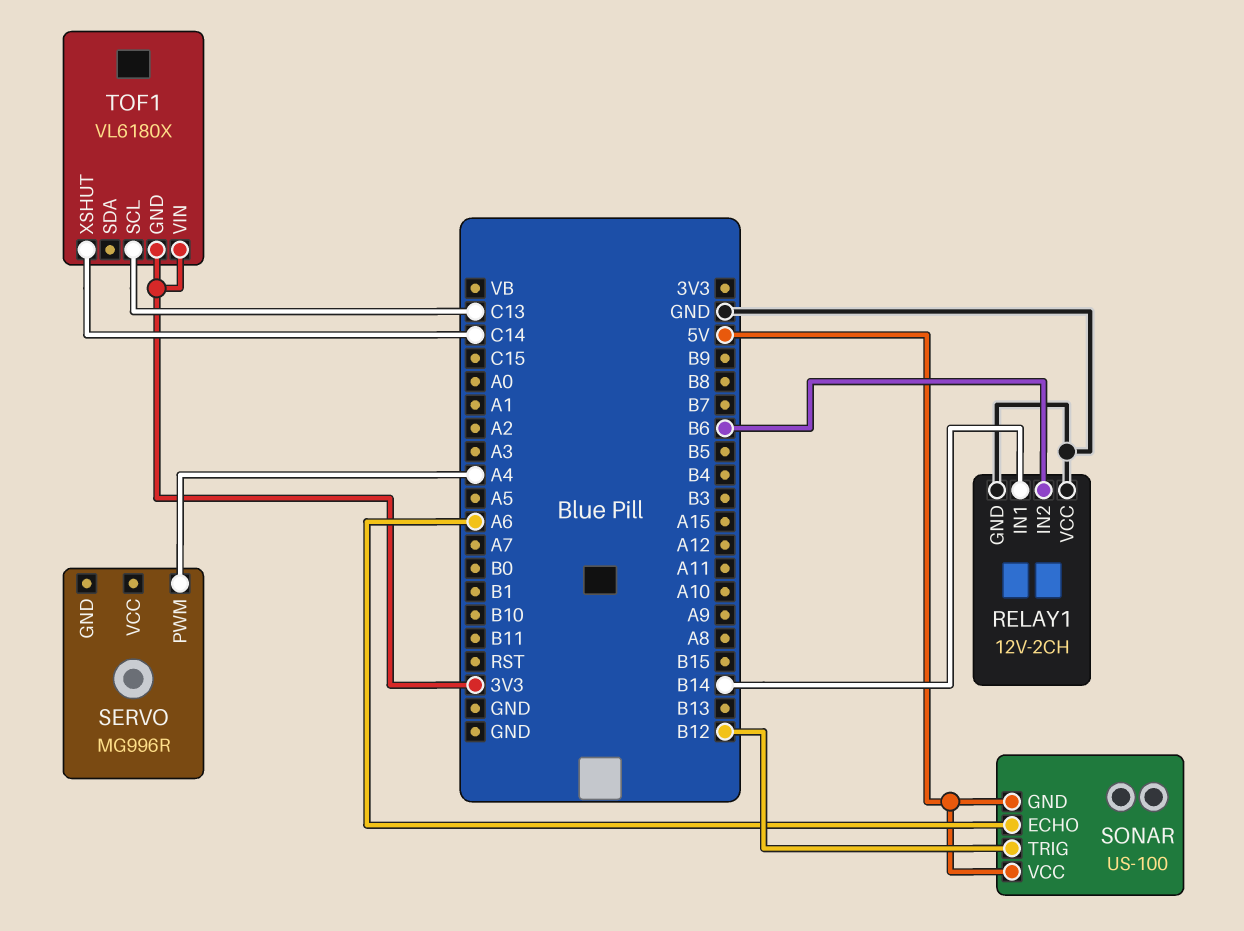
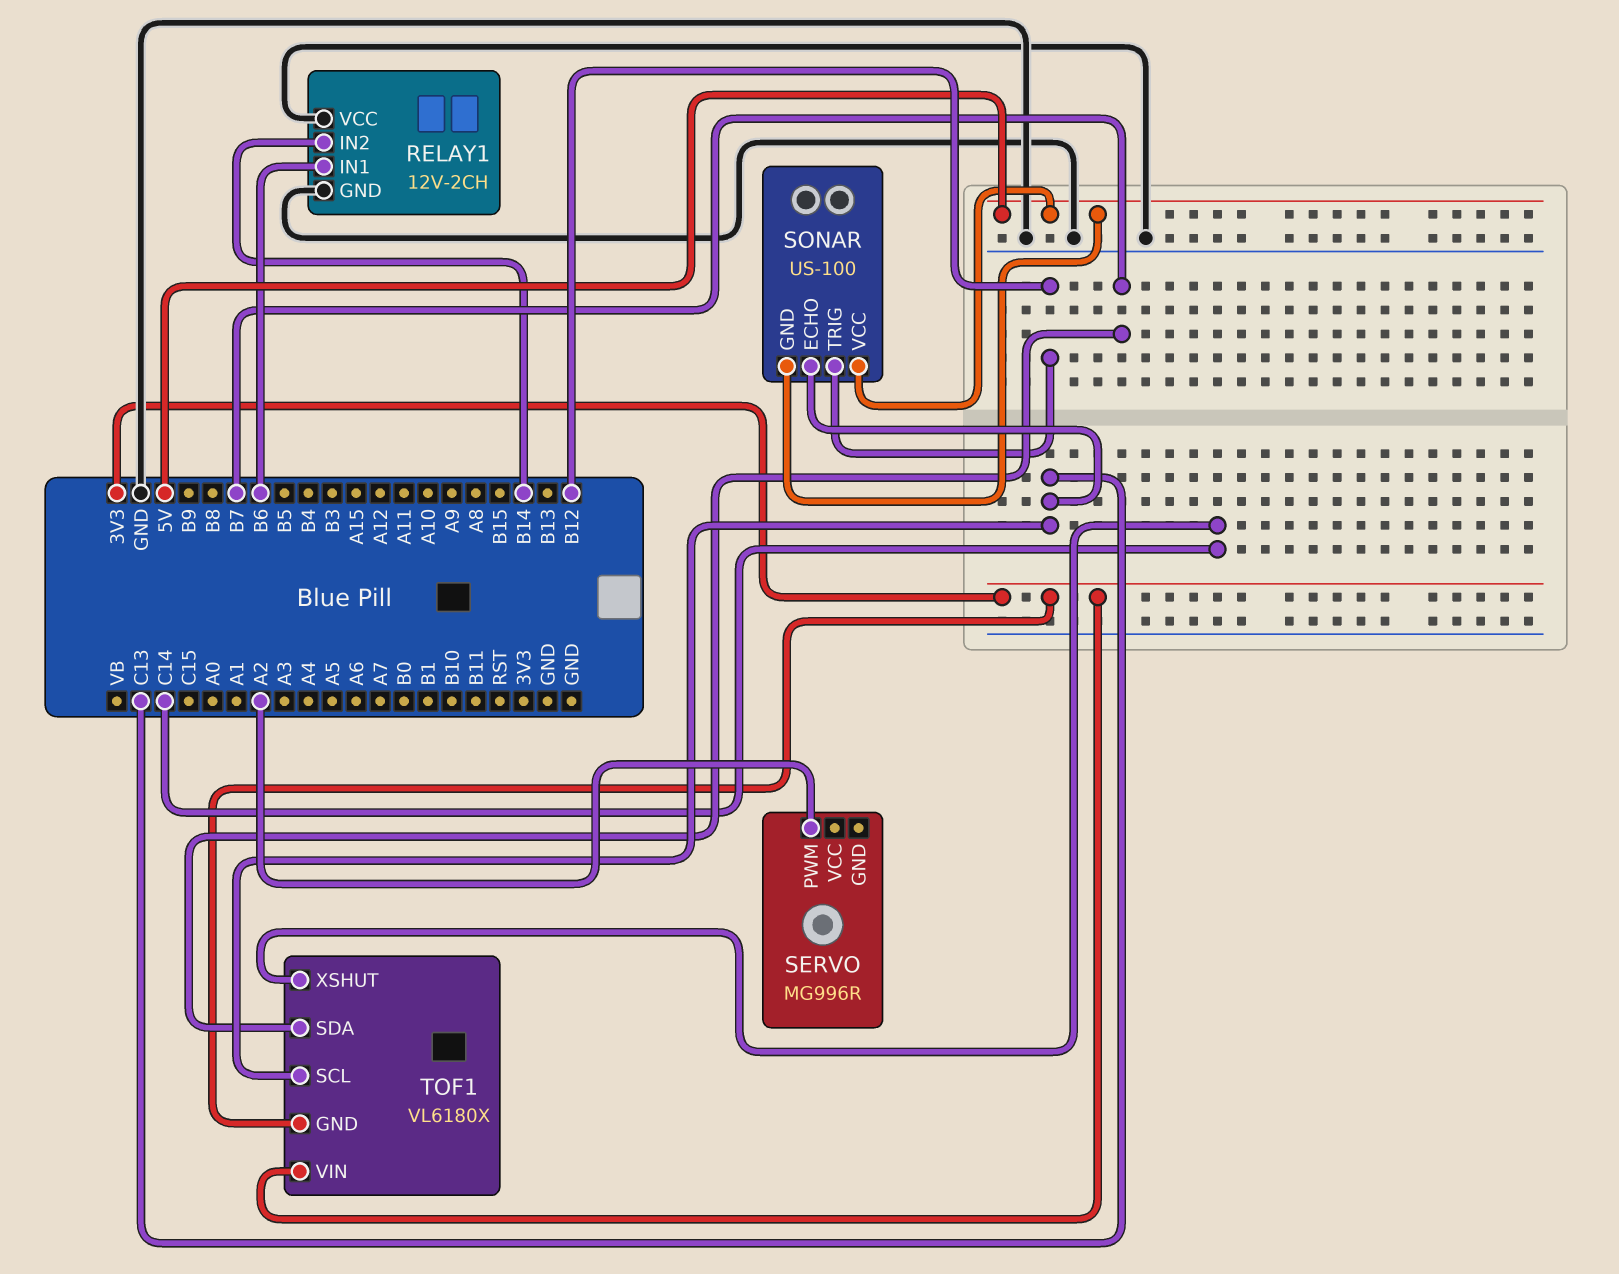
RELAY1 pin IN1: B14 -> B6
RELAY1 pin IN2: B6 -> B14
SERVO pin PWM: A4 -> A2
SONAR pin ECHO: A6 -> C13
TOF1 pin SDA: none -> B7

